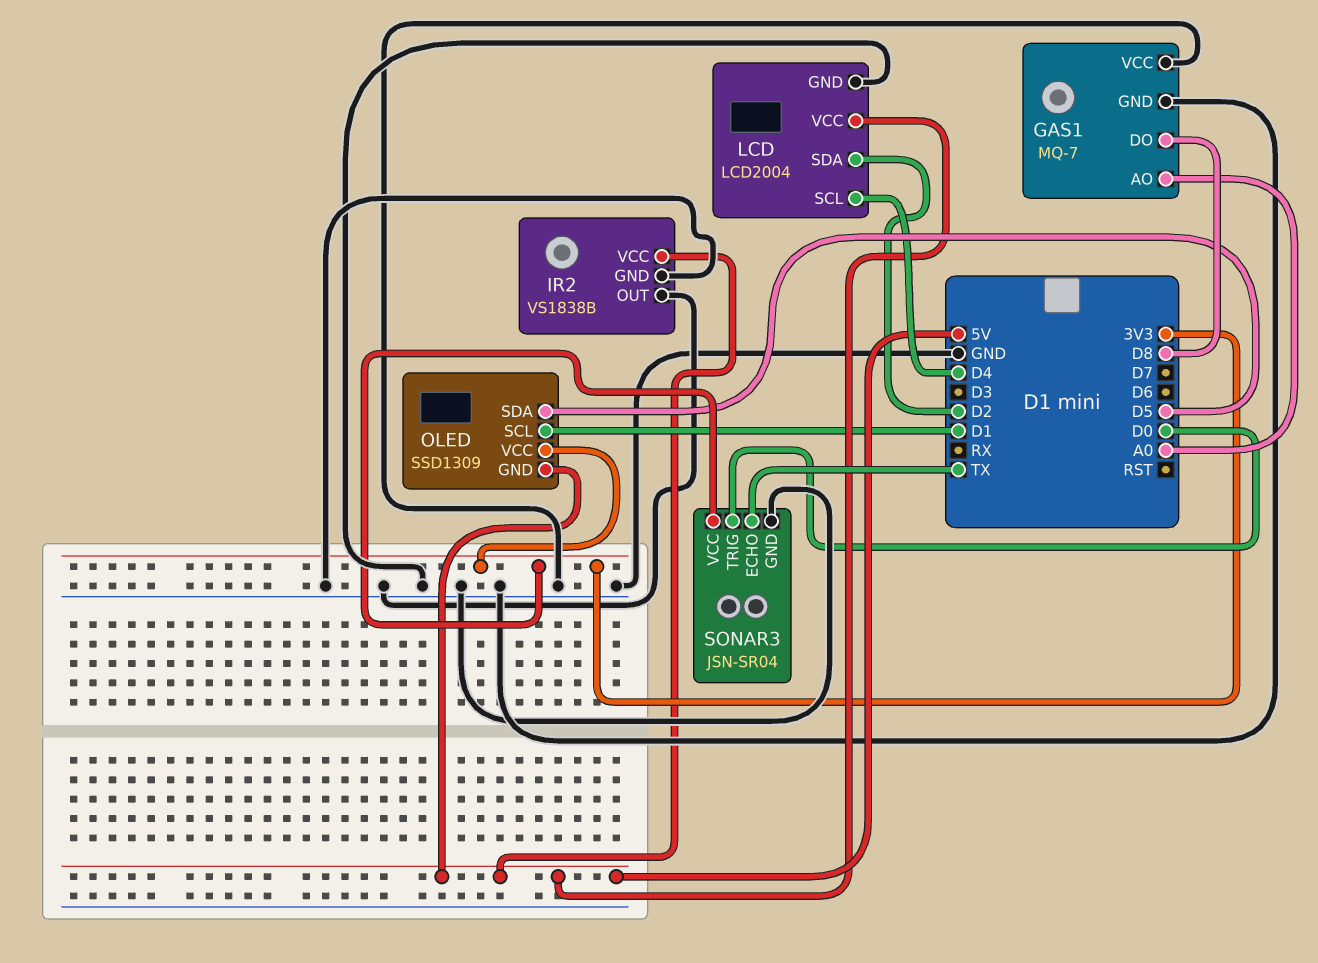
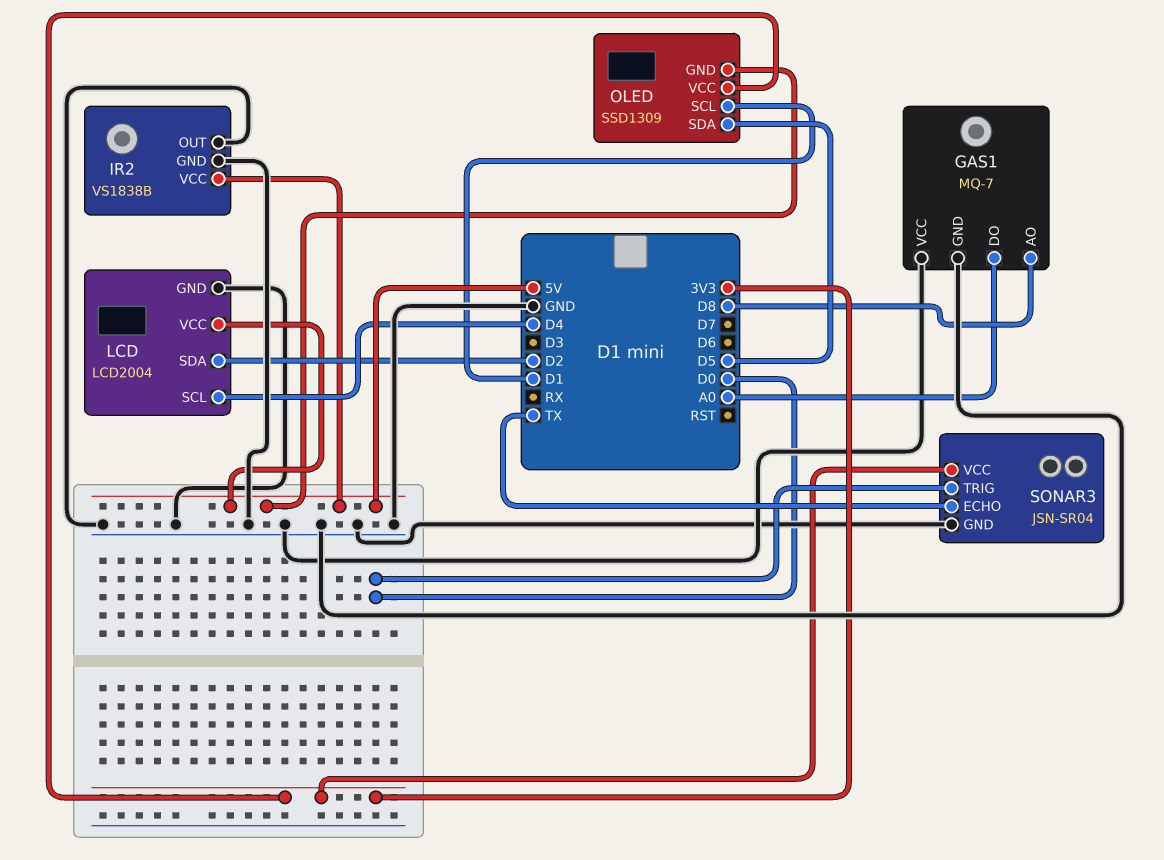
GAS1 pin AO: A0 -> D8
GAS1 pin DO: D8 -> A0

